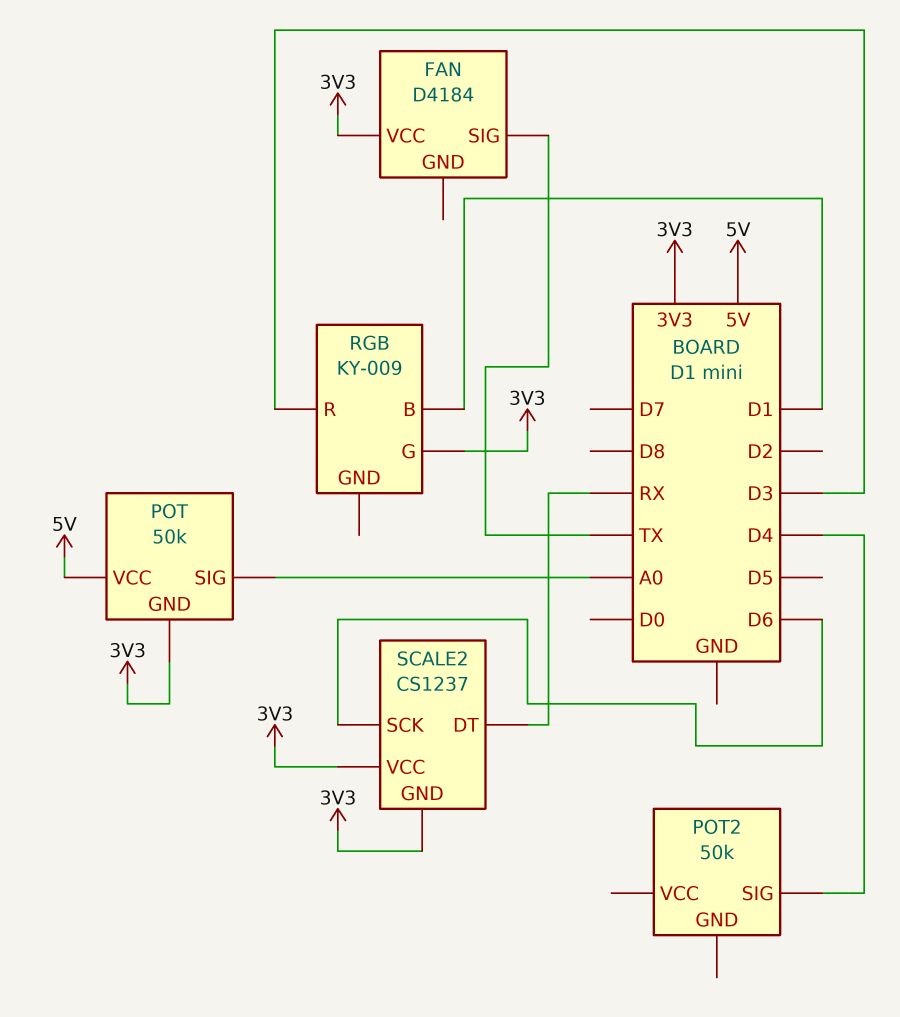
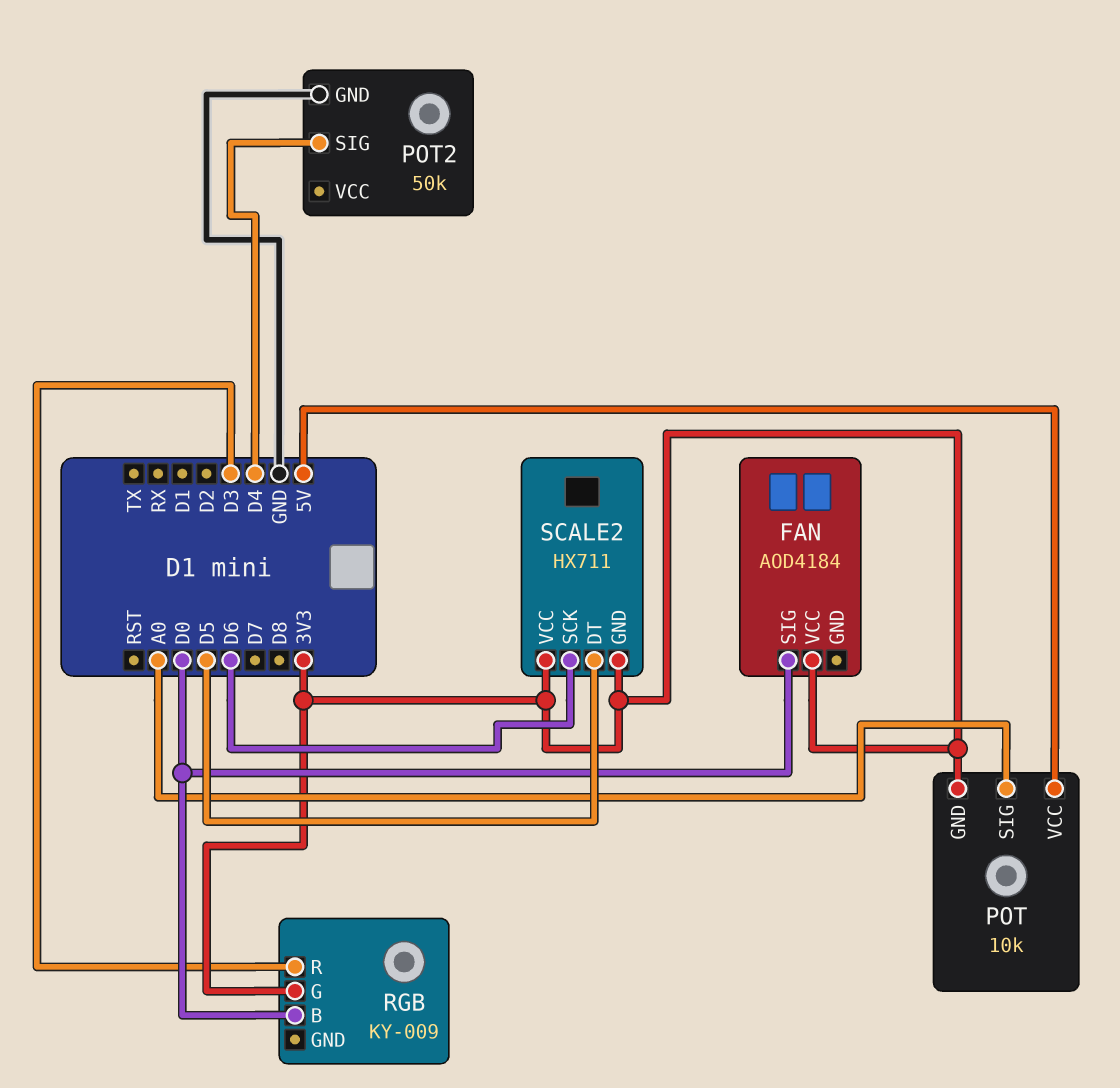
FAN: D4184 -> AOD4184
FAN pin SIG: TX -> D0
POT: 50k -> 10k
POT2 pin GND: none -> GND
RGB pin B: D1 -> D0
SCALE2: CS1237 -> HX711
SCALE2 pin DT: RX -> D5

